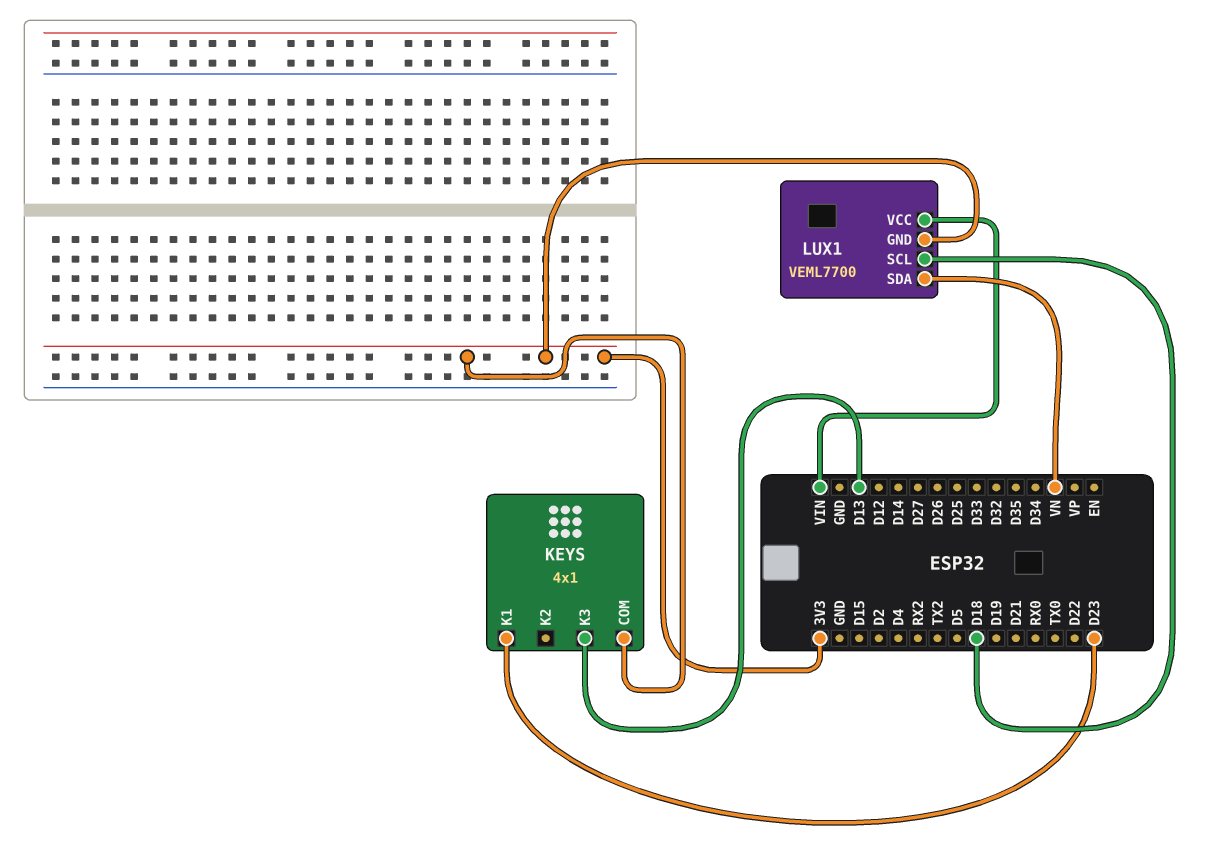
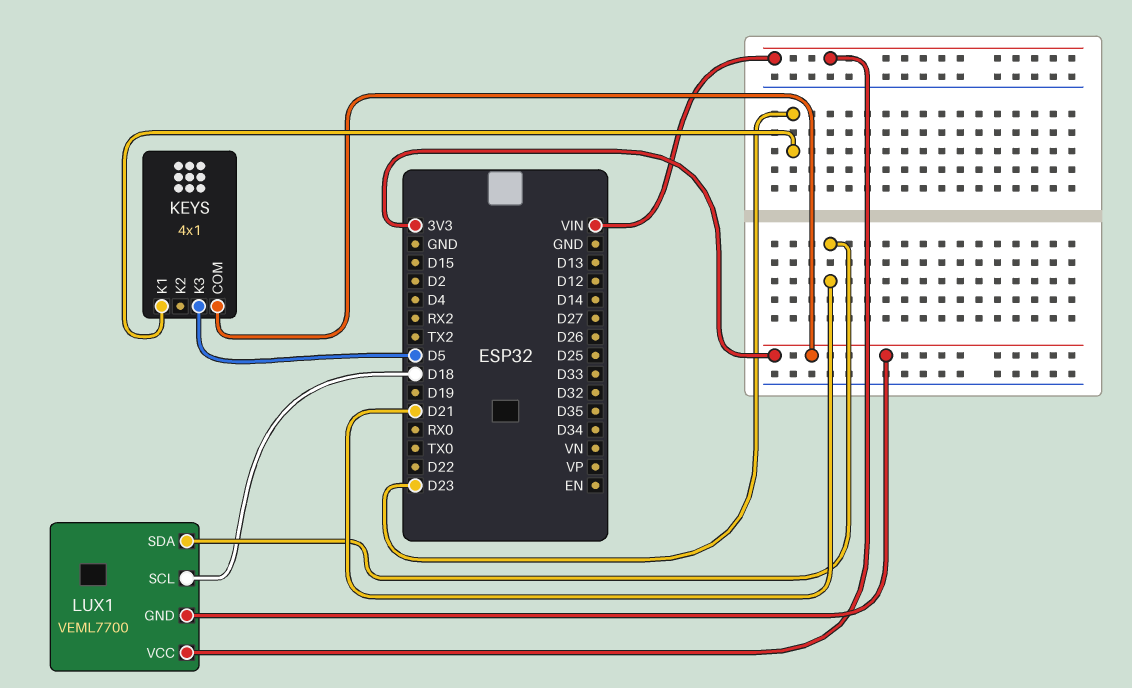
KEYS pin K3: D13 -> D5
LUX1 pin SDA: VN -> D21

